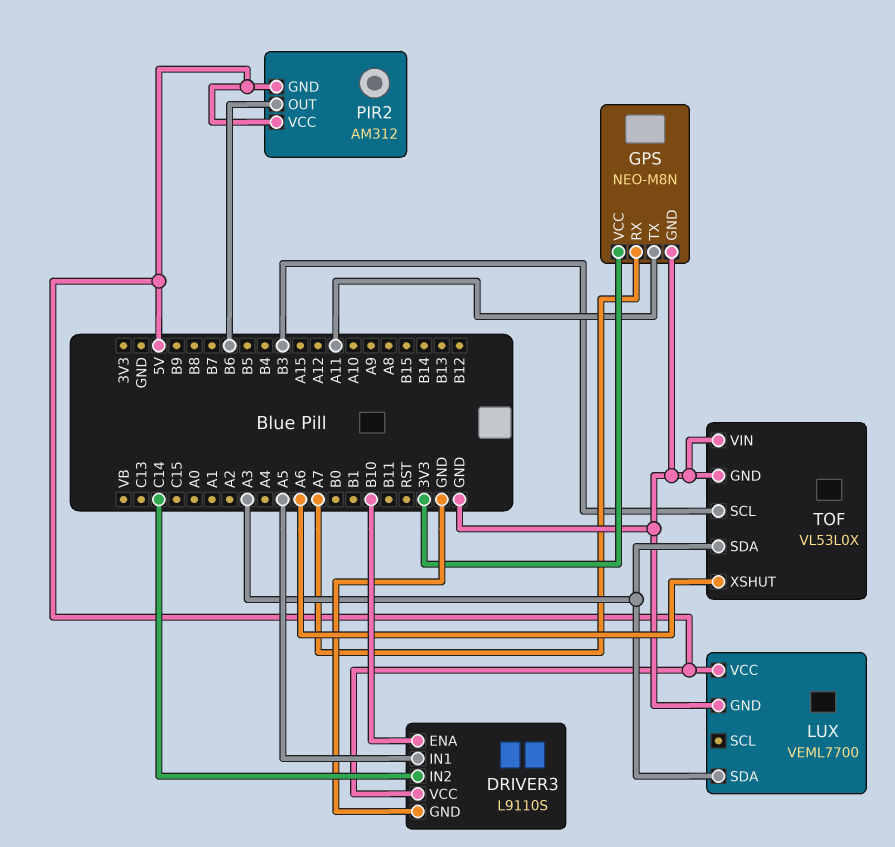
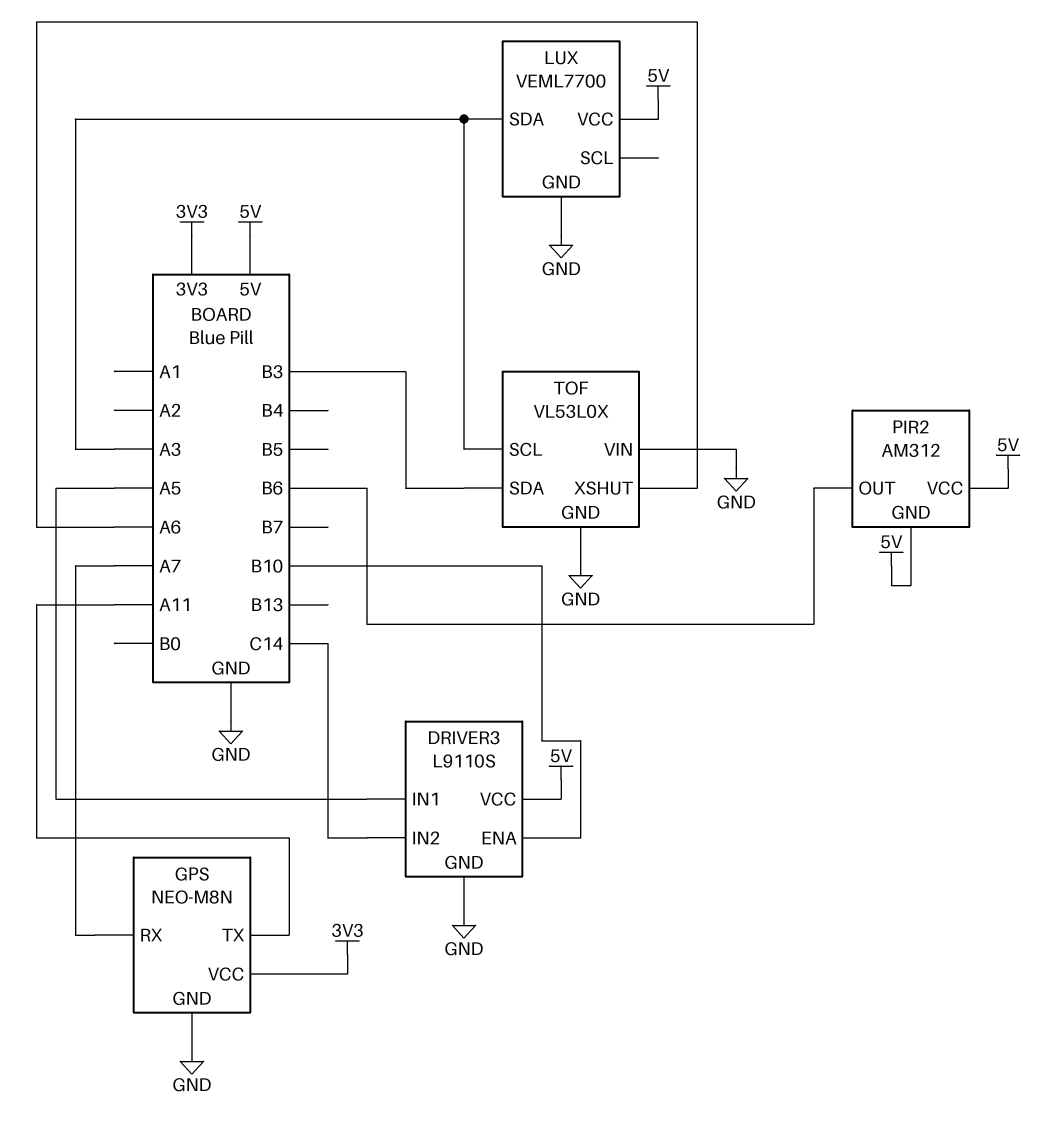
TOF pin SCL: B3 -> A3
TOF pin SDA: A3 -> B3

